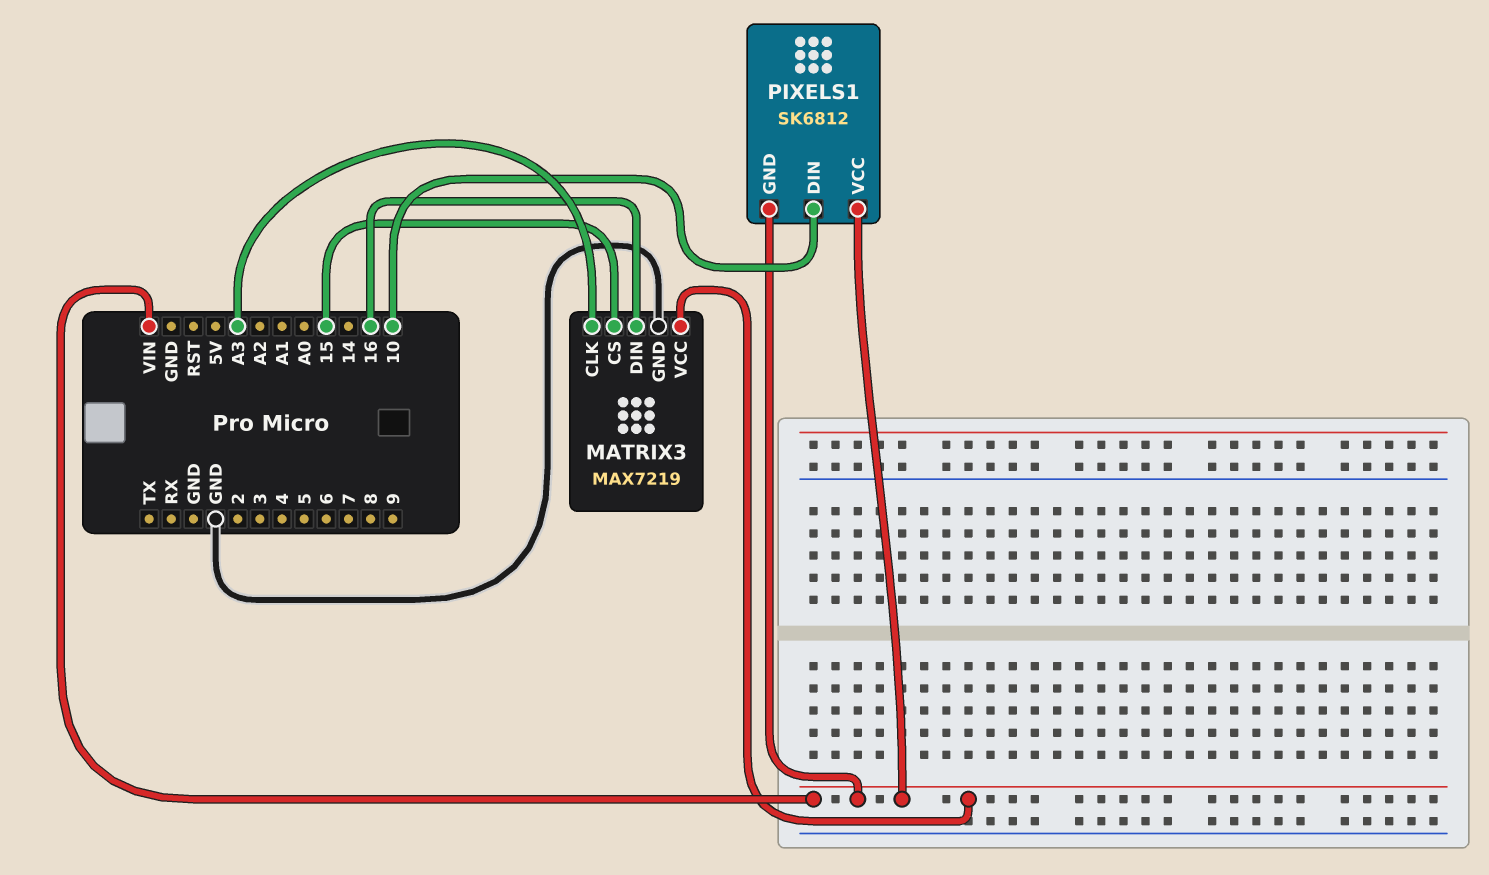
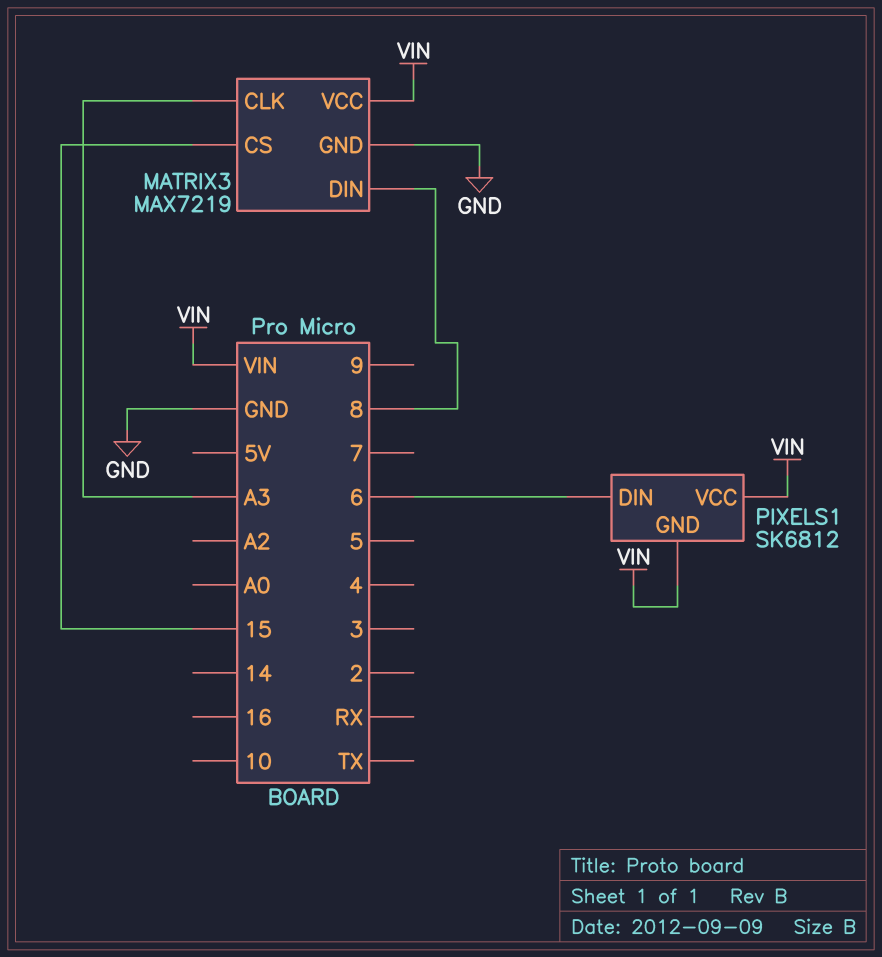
MATRIX3 pin DIN: 16 -> 8
PIXELS1 pin DIN: 10 -> 6

